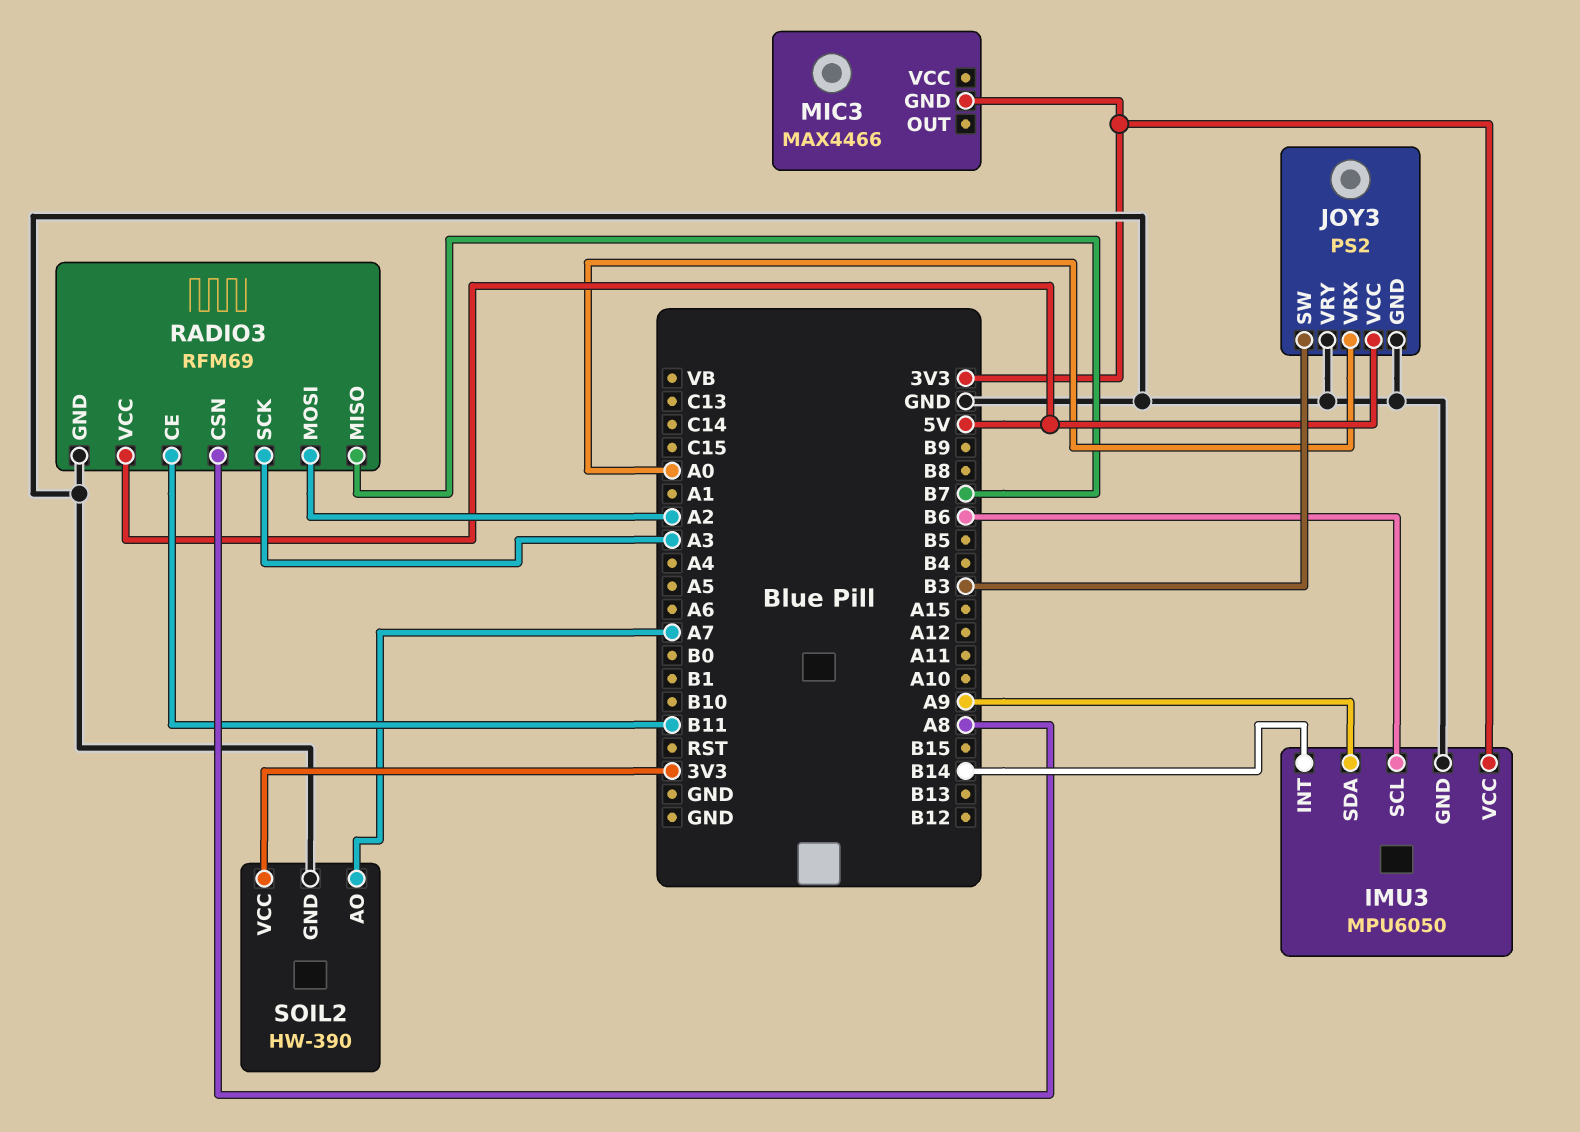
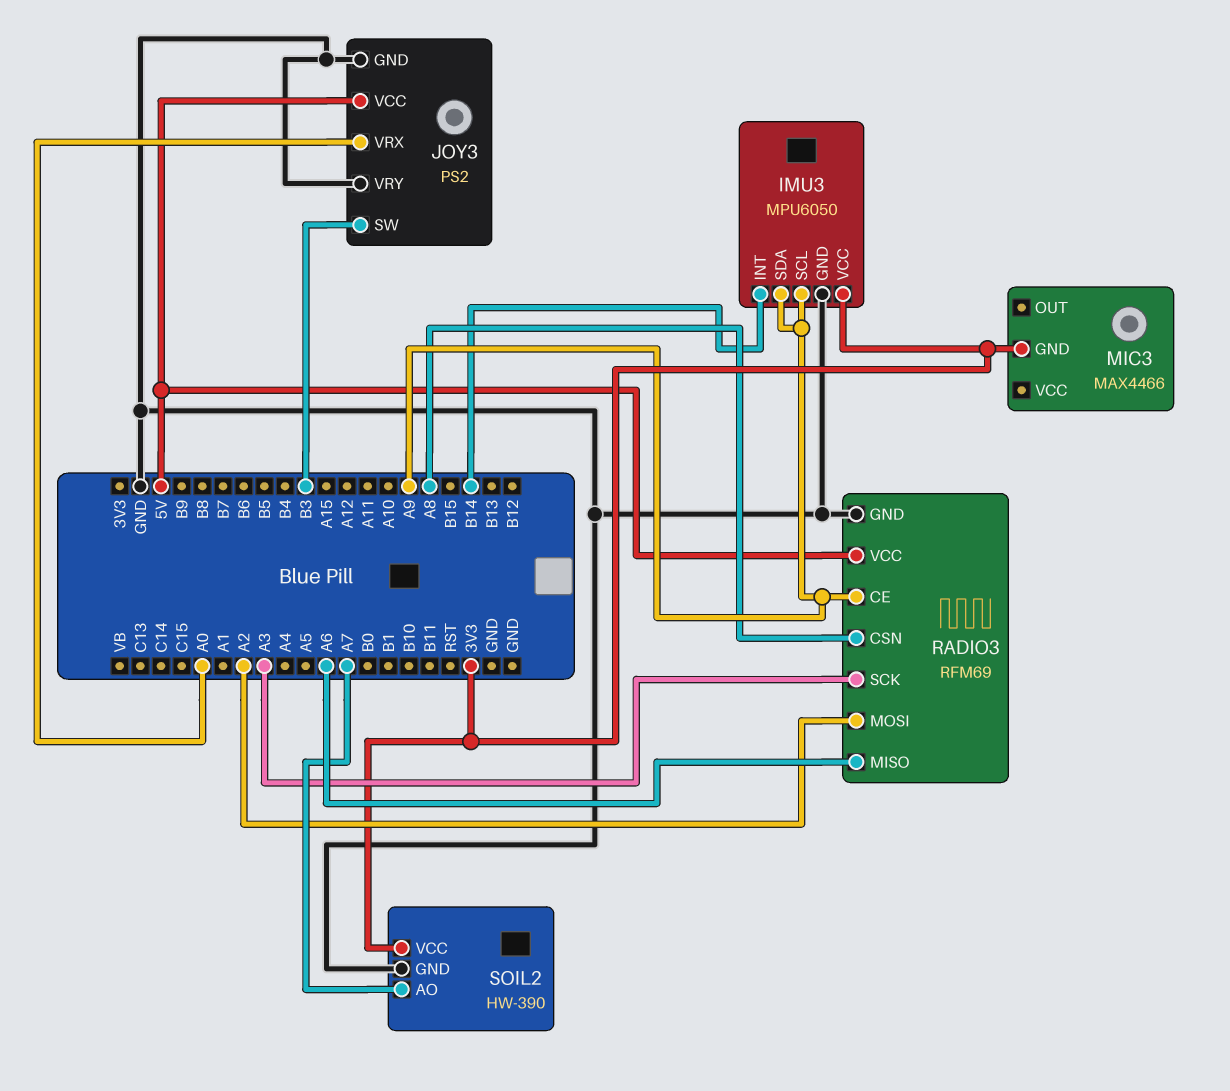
IMU3 pin SCL: B6 -> A9
RADIO3 pin CE: B11 -> A9
RADIO3 pin MISO: B7 -> A6

